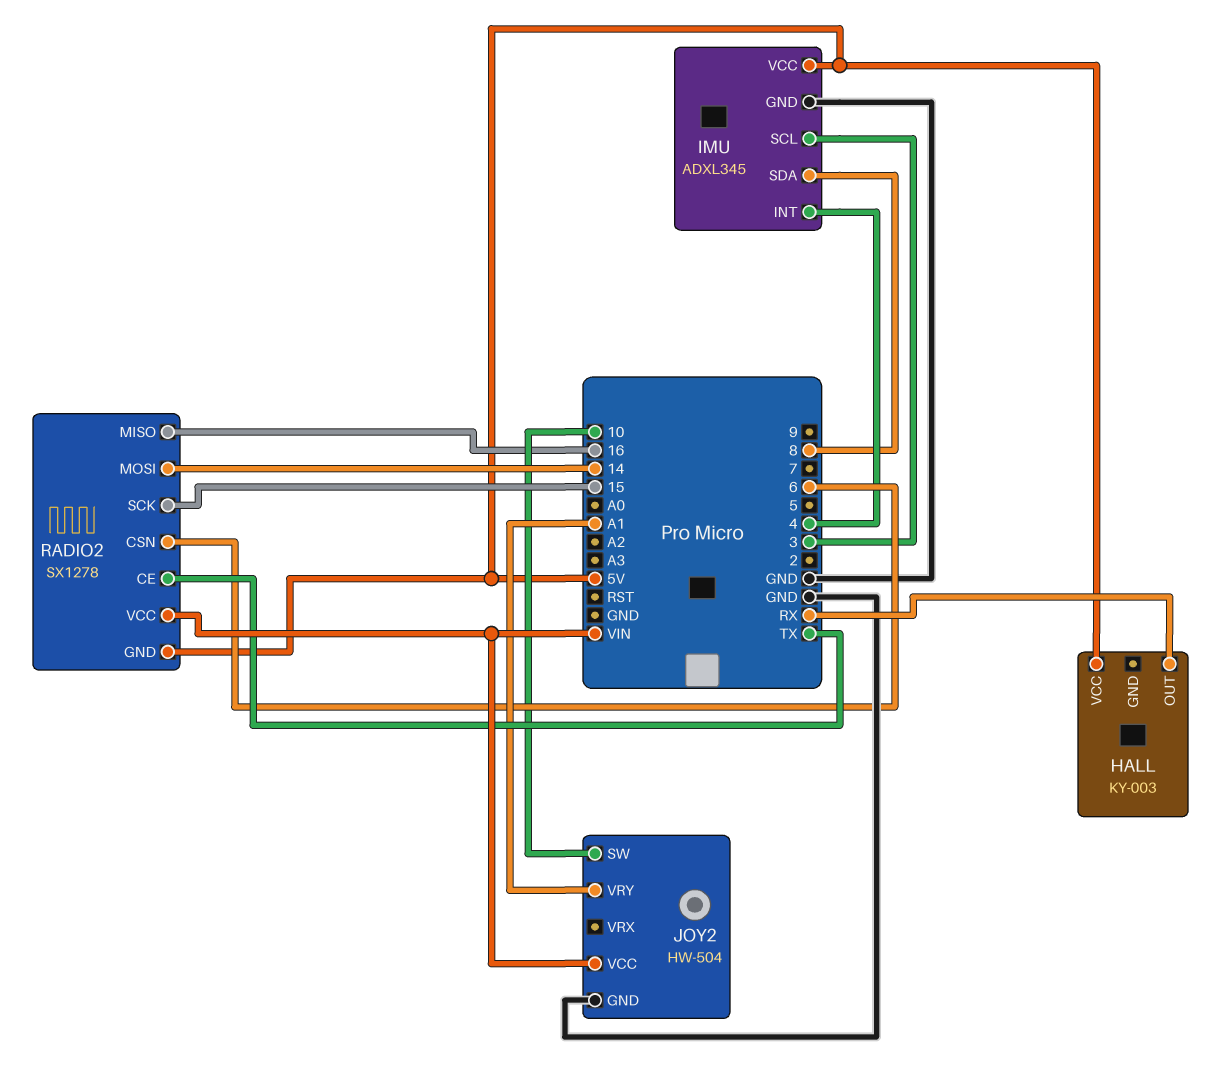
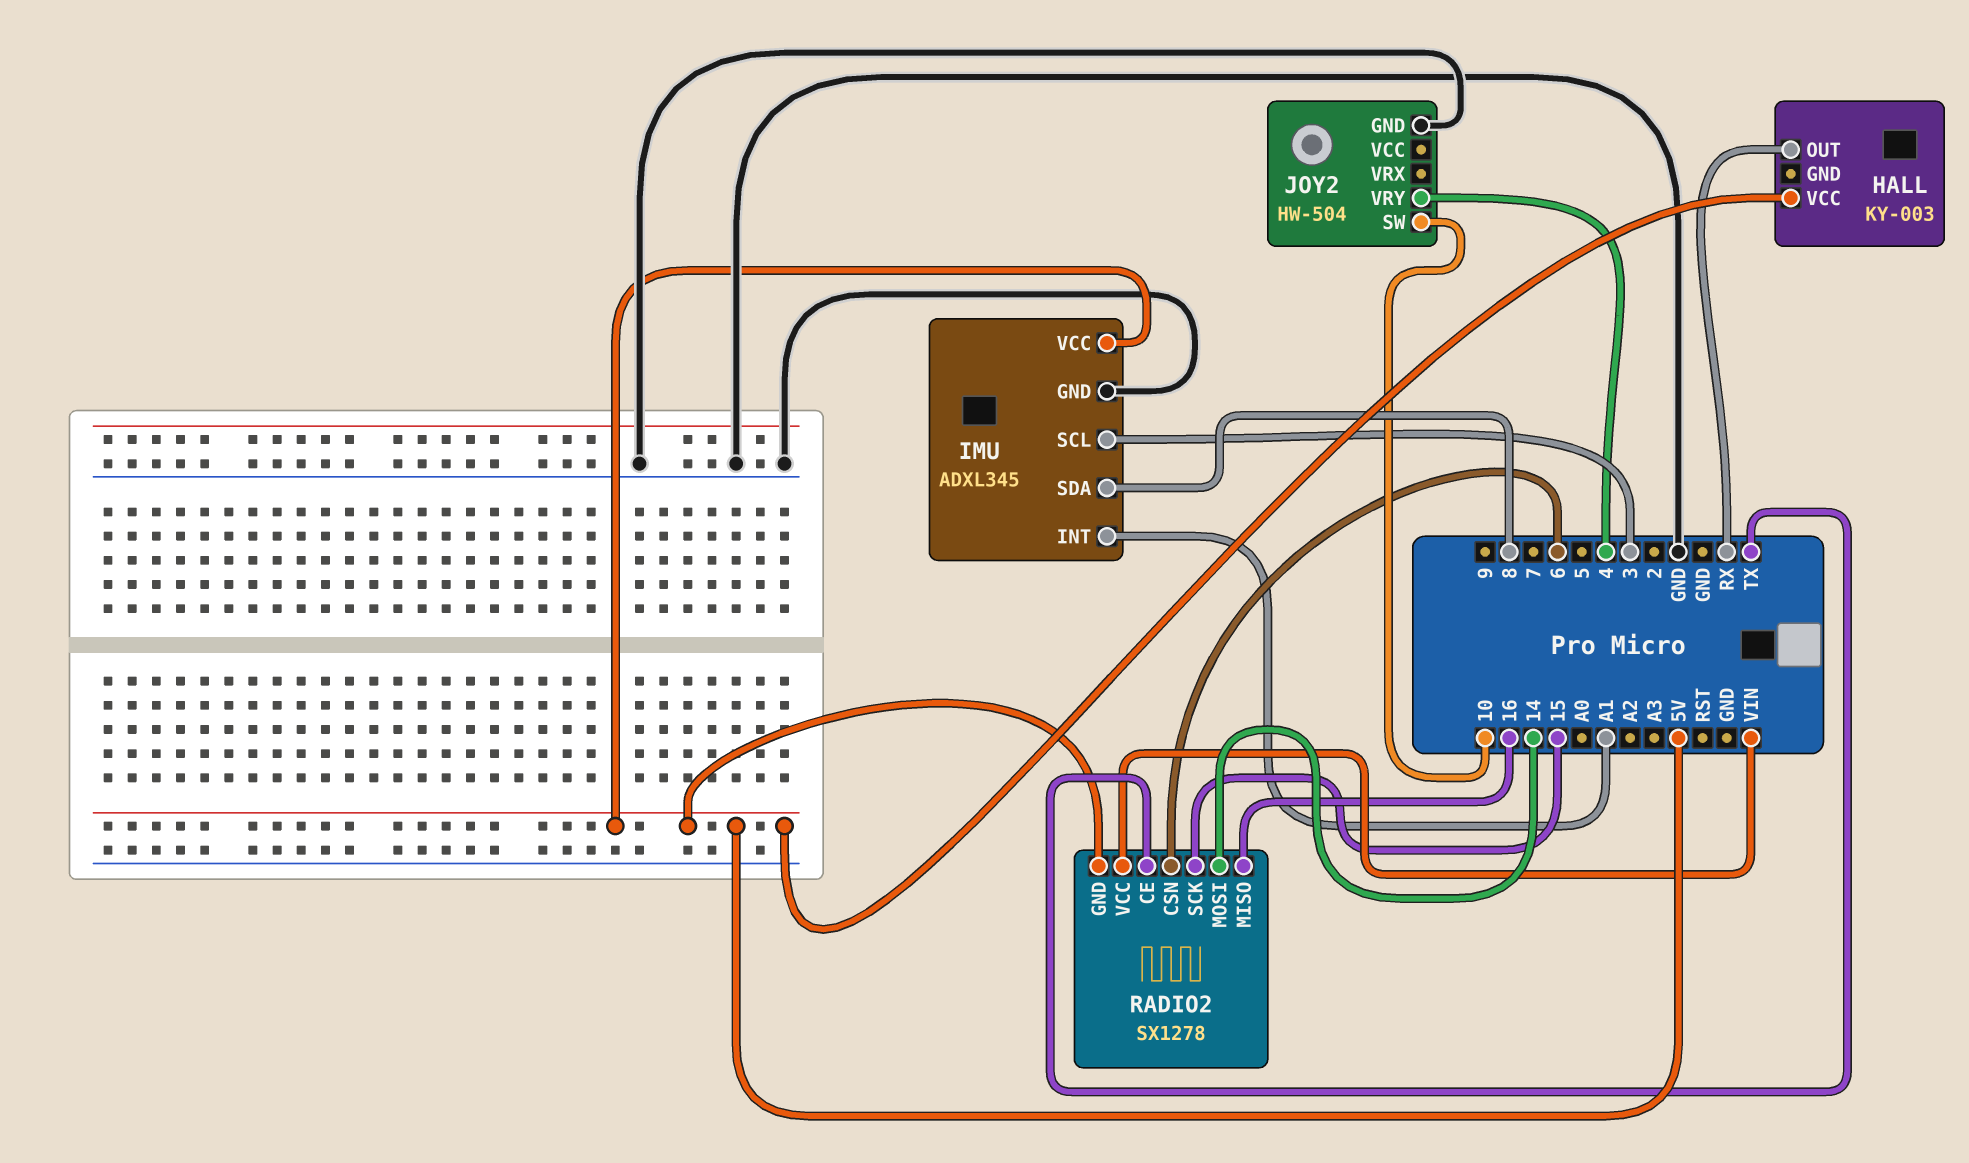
IMU pin INT: 4 -> A1
JOY2 pin VCC: VIN -> none
JOY2 pin VRY: A1 -> 4

